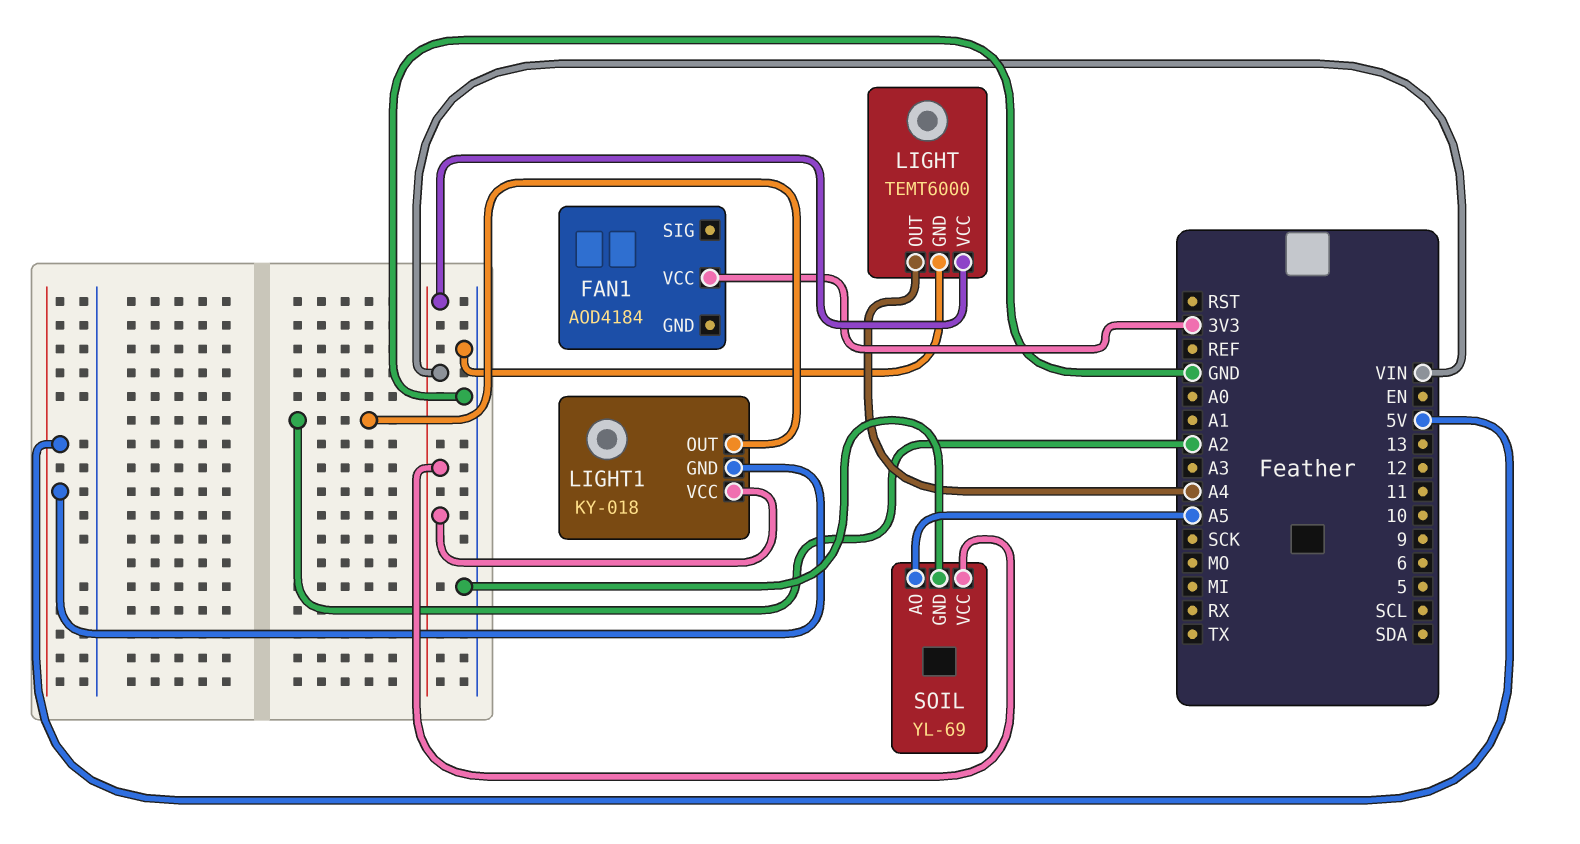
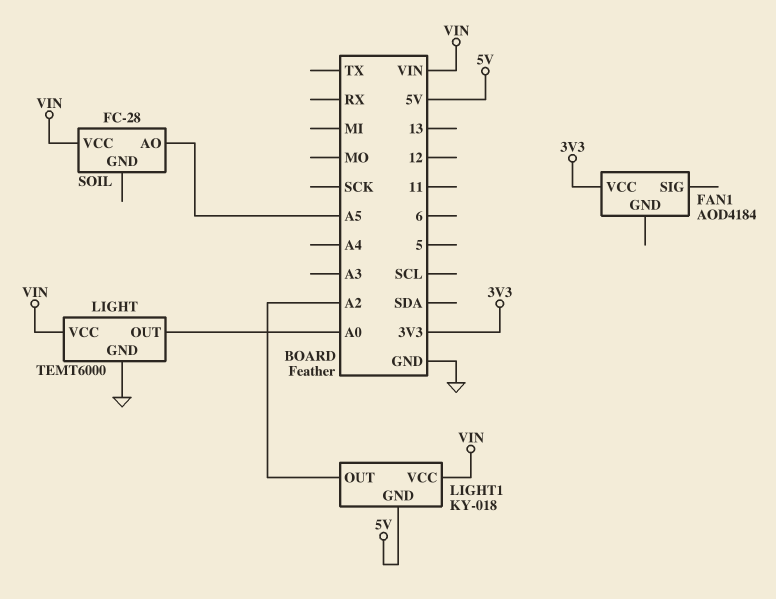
LIGHT pin OUT: A4 -> A0
SOIL: YL-69 -> FC-28
SOIL pin GND: GND -> none

